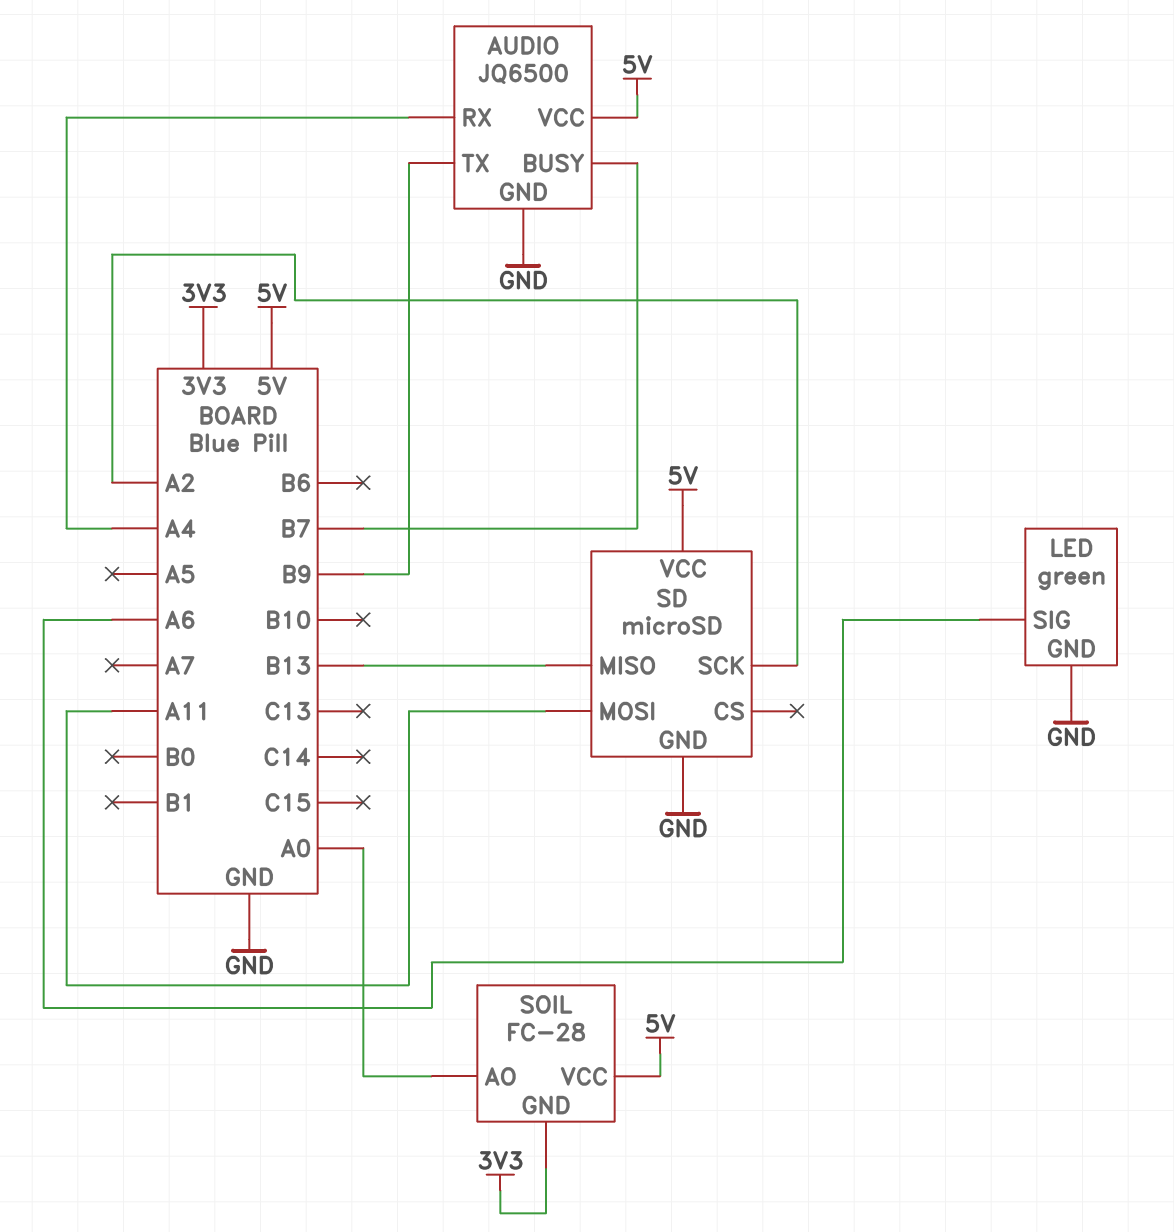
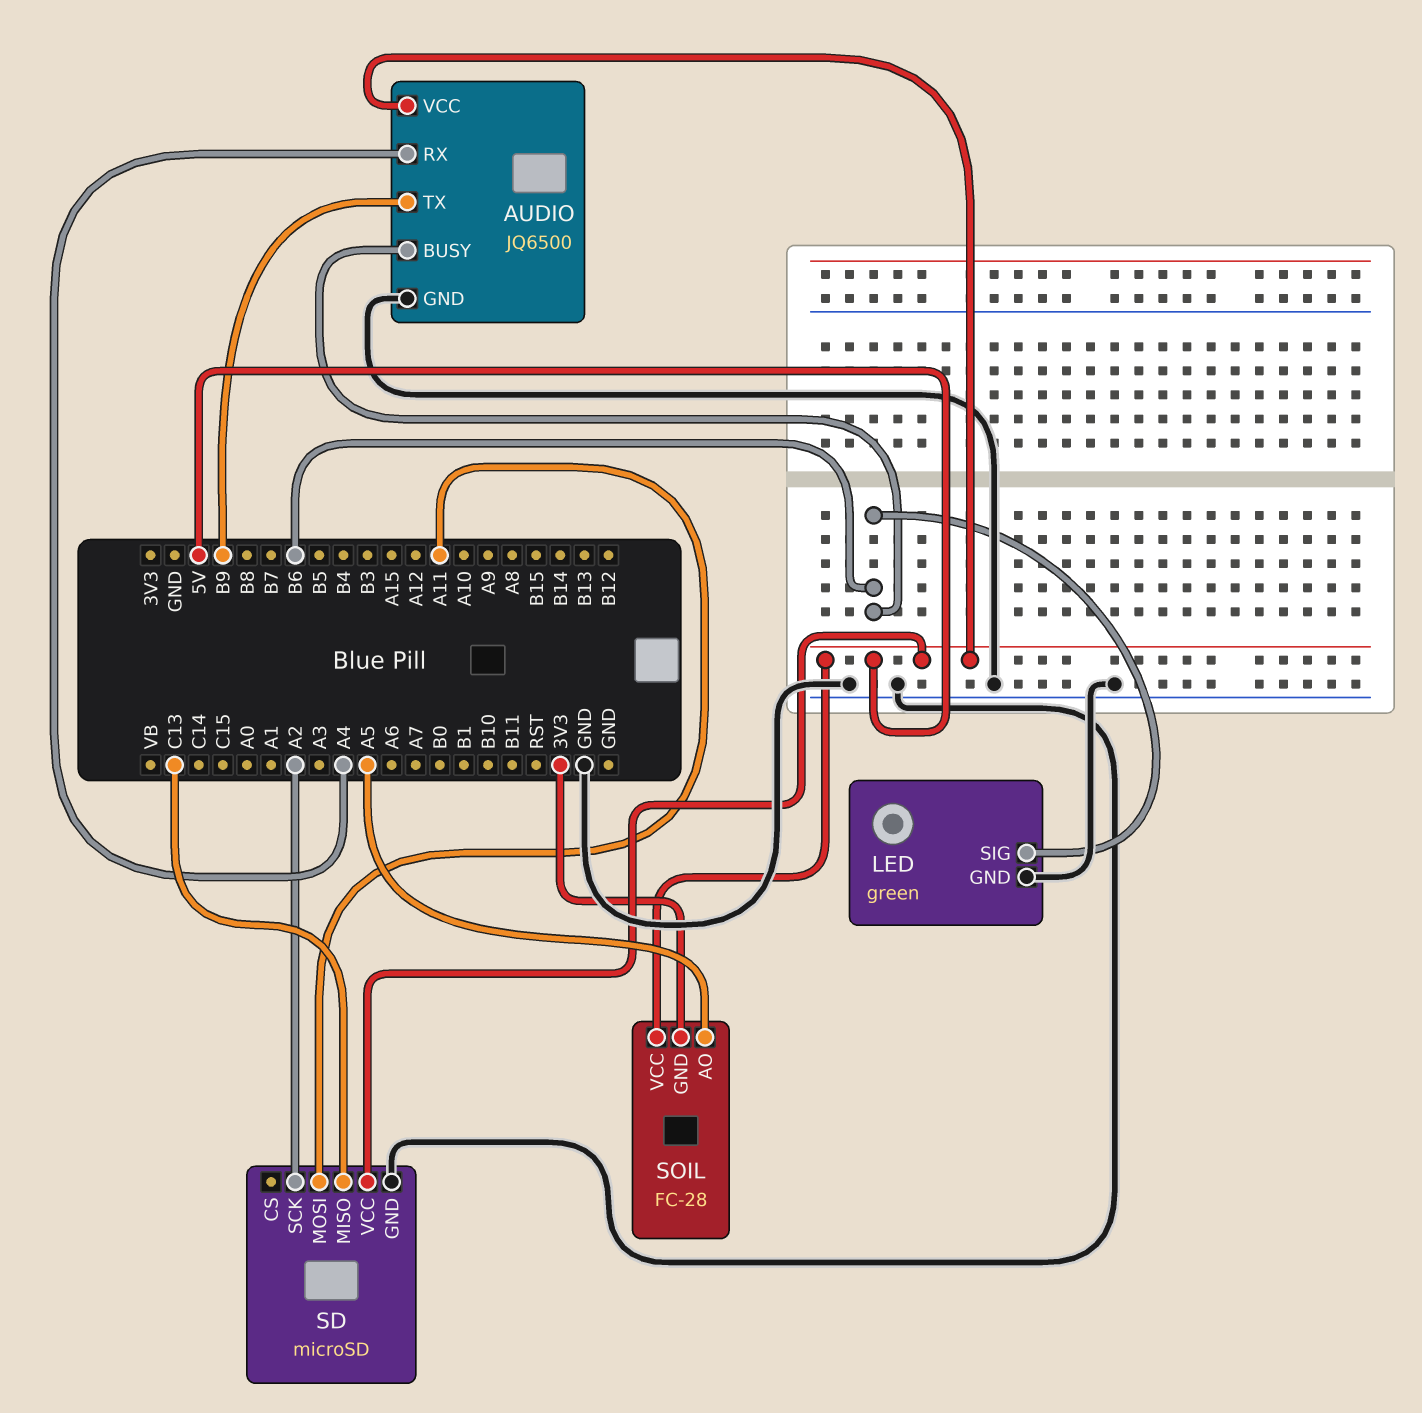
AUDIO pin BUSY: B7 -> B6
LED pin SIG: A6 -> B6
SD pin MISO: B13 -> C13
SOIL pin AO: A0 -> A5

